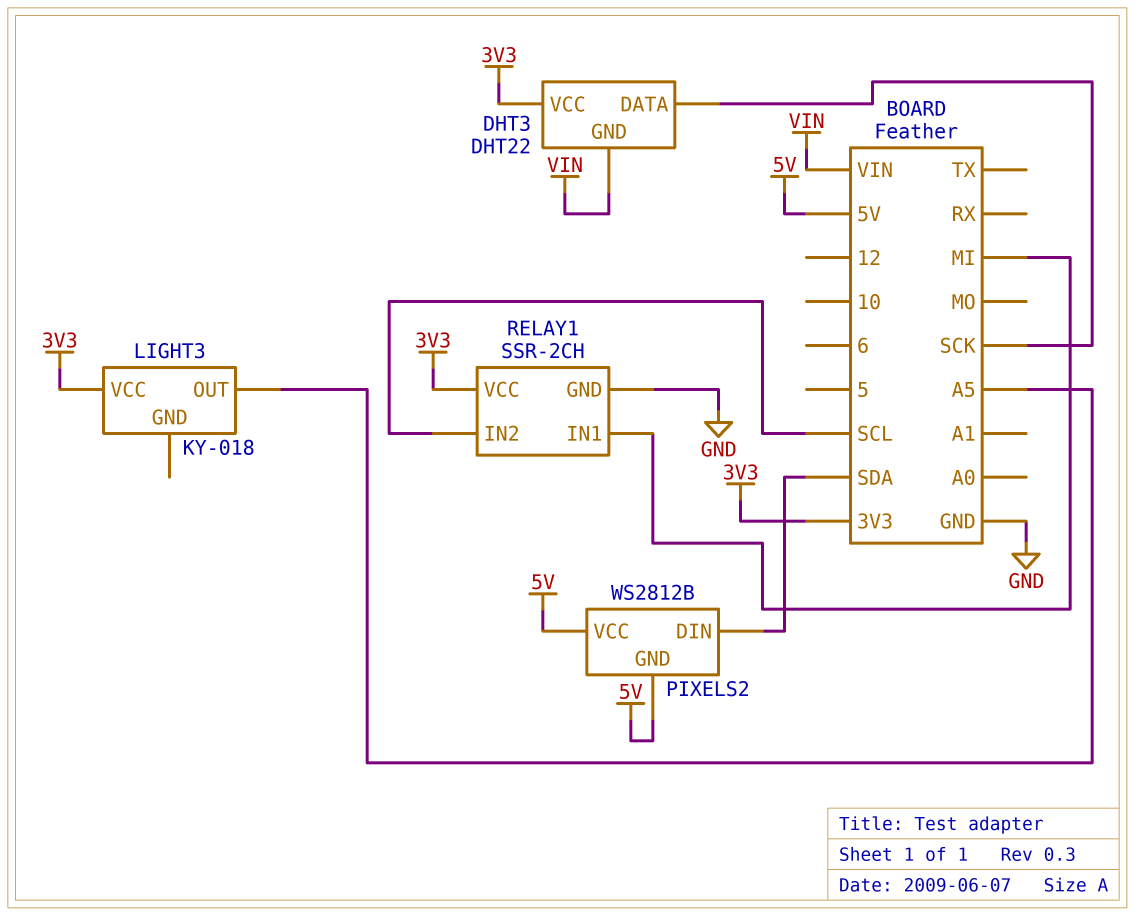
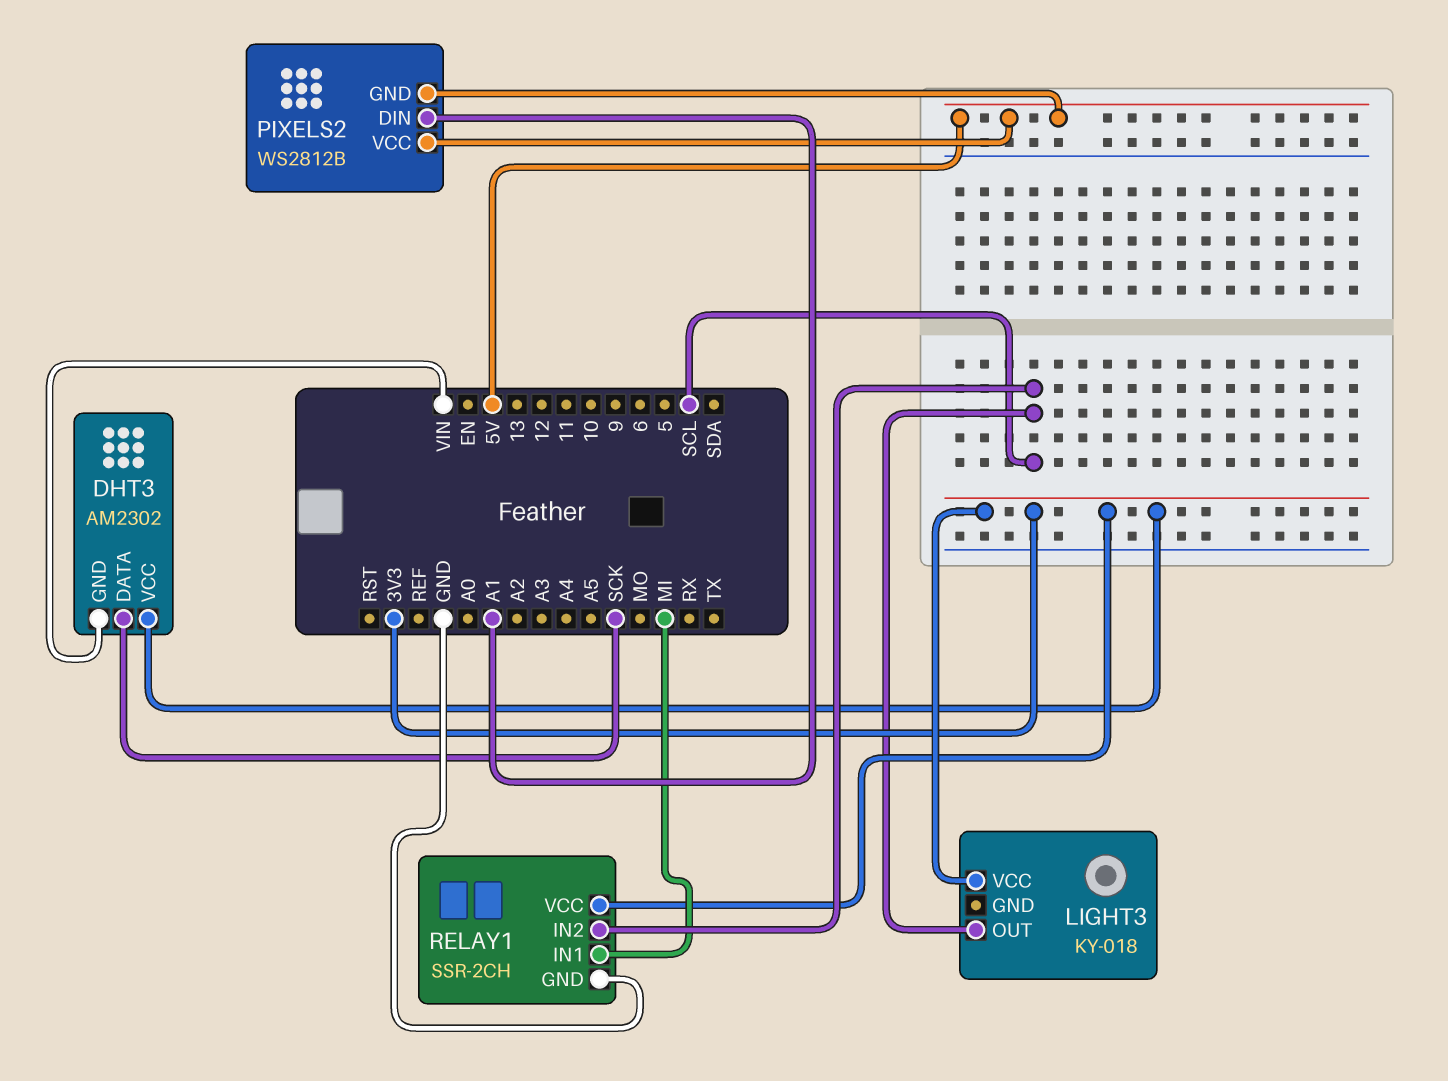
DHT3: DHT22 -> AM2302
LIGHT3 pin OUT: A5 -> SCL
PIXELS2 pin DIN: SDA -> A1

